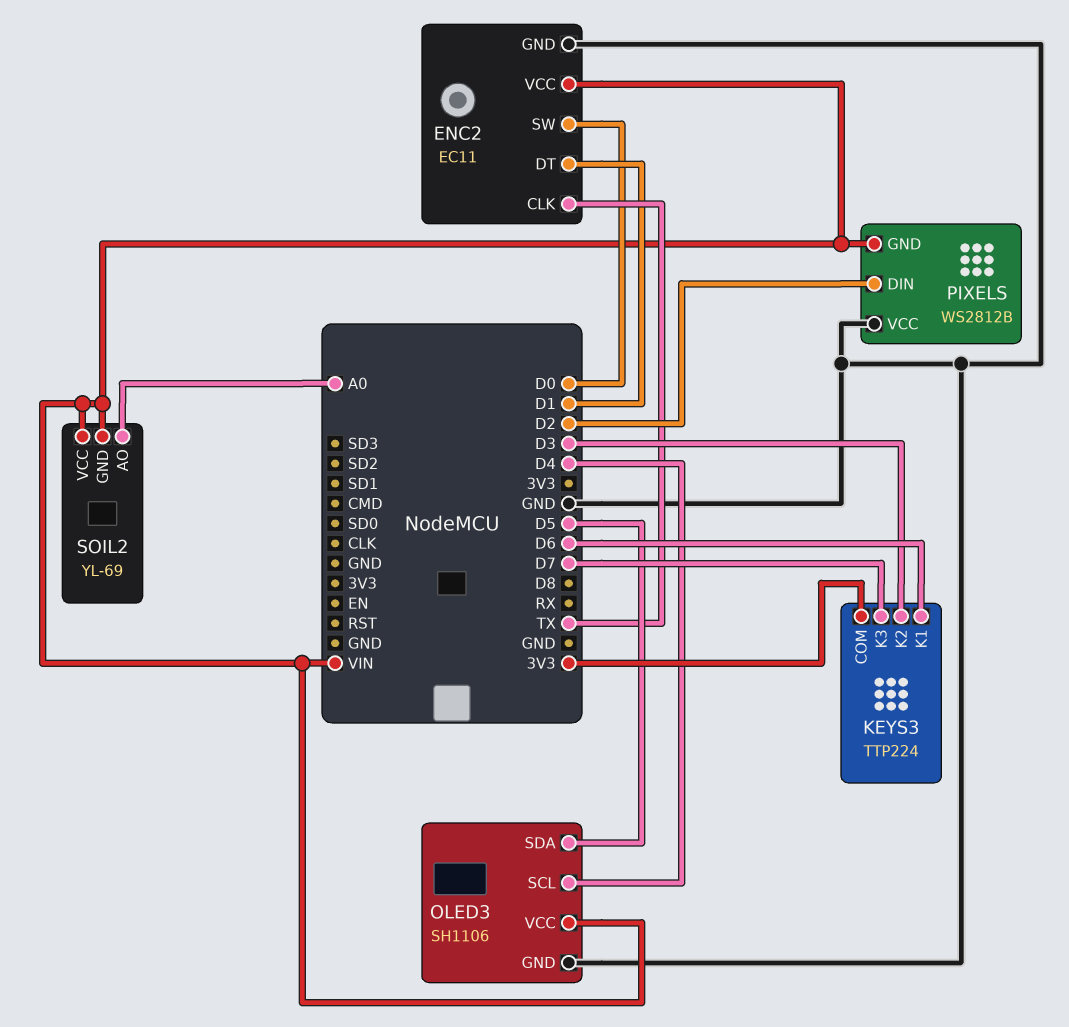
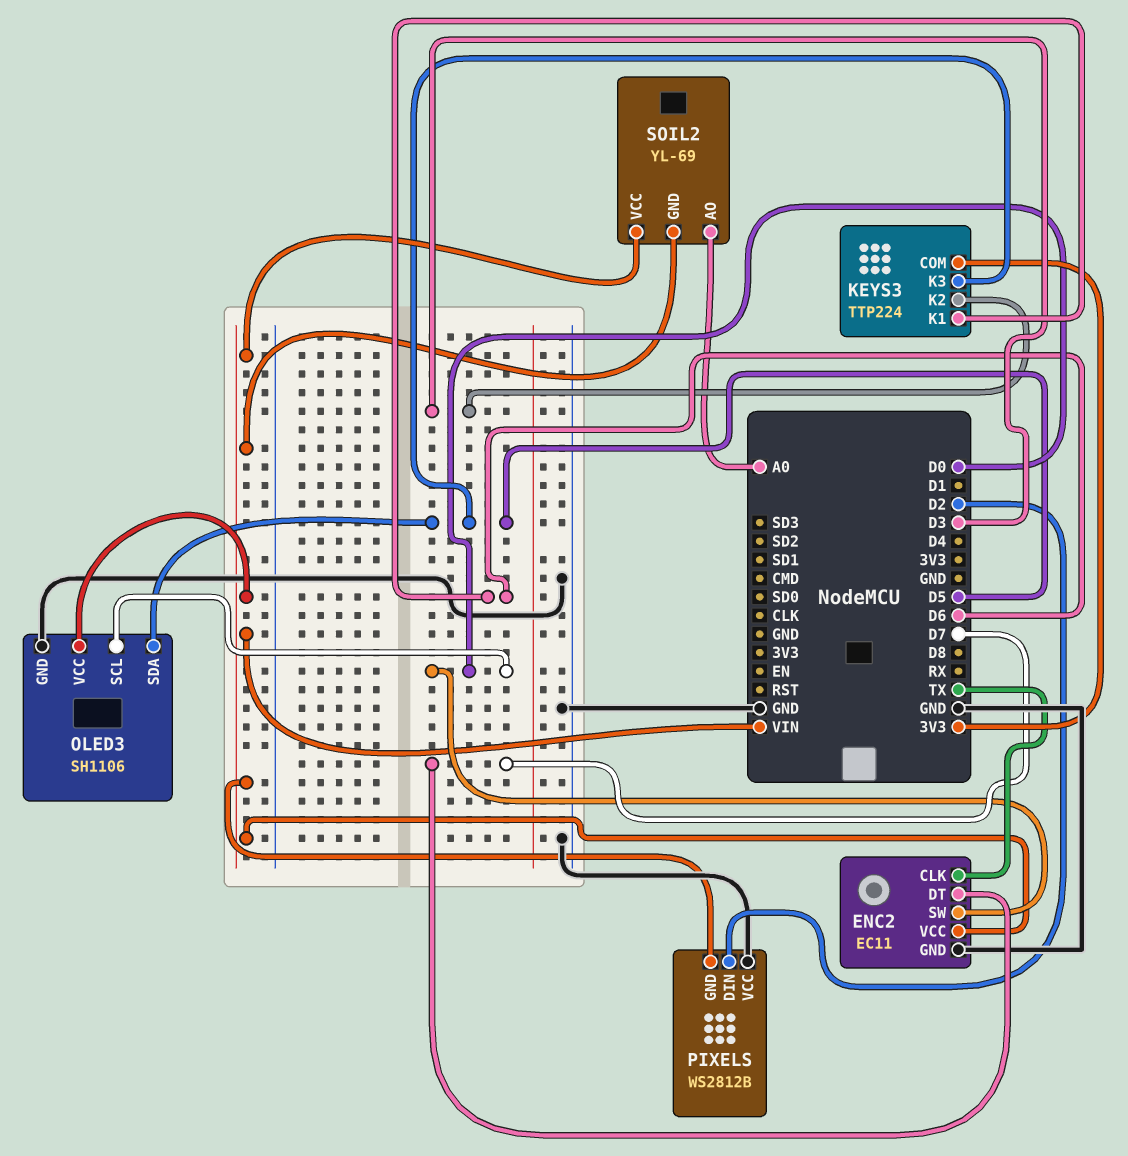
ENC2 pin DT: D1 -> D7
KEYS3 pin K3: D7 -> D5
OLED3 pin SCL: D4 -> D0

